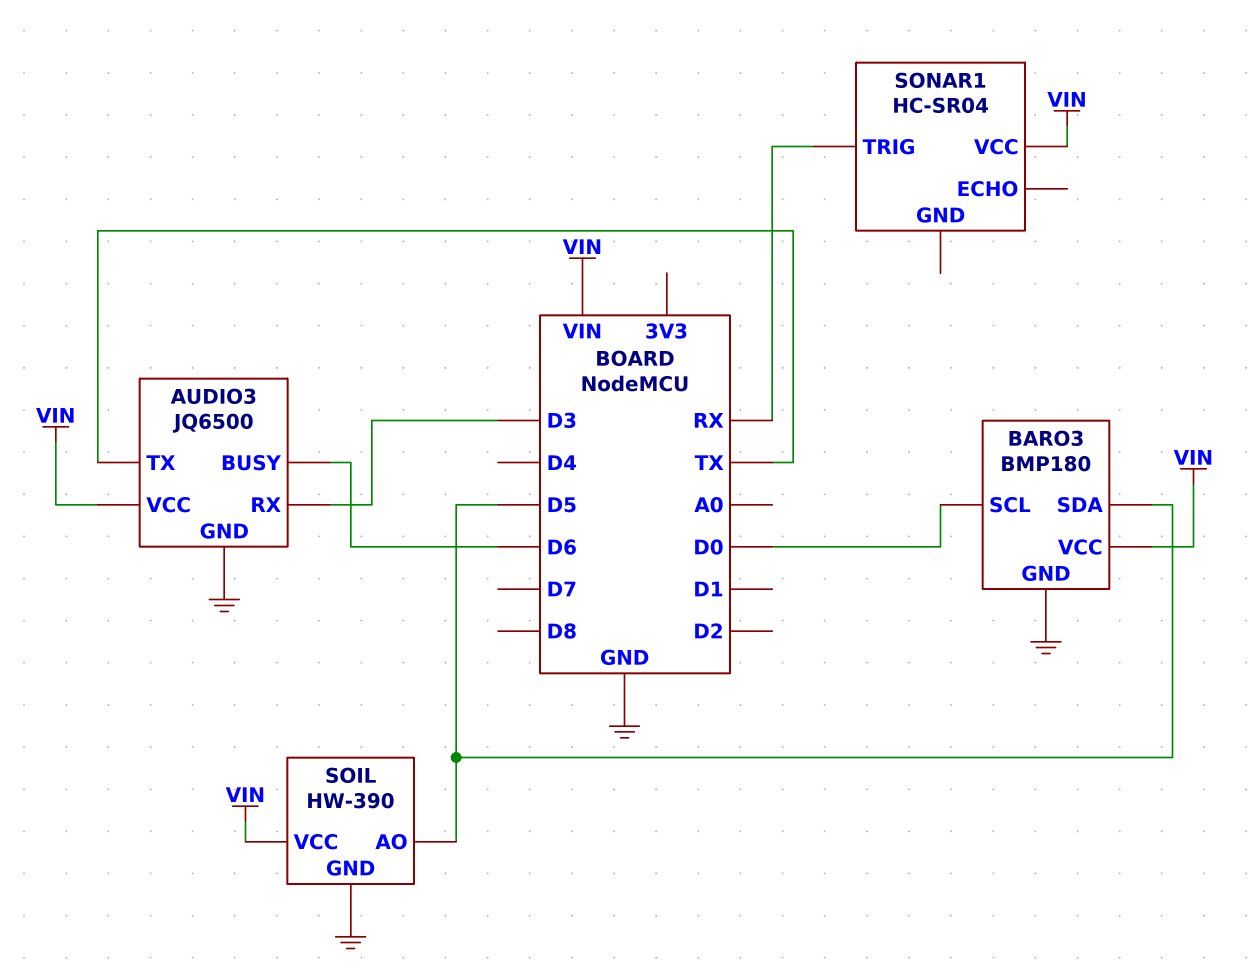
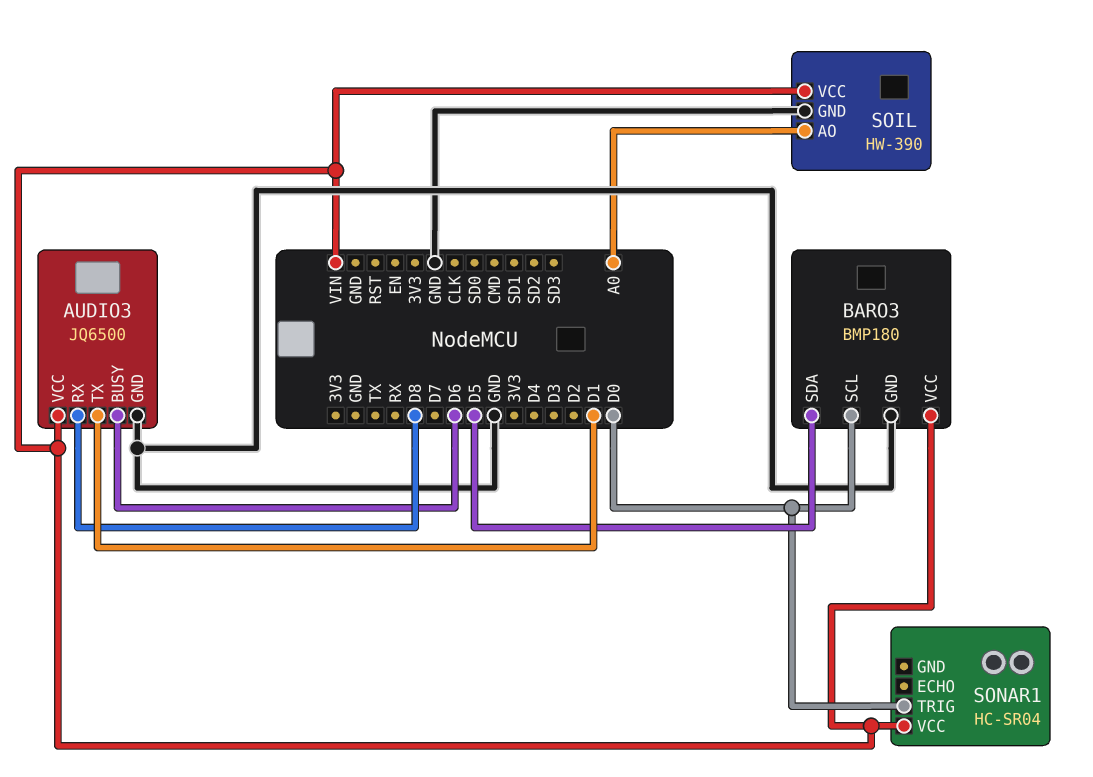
AUDIO3 pin RX: D3 -> D8
AUDIO3 pin TX: TX -> D1
SOIL pin AO: D5 -> A0
SONAR1 pin TRIG: RX -> D0

